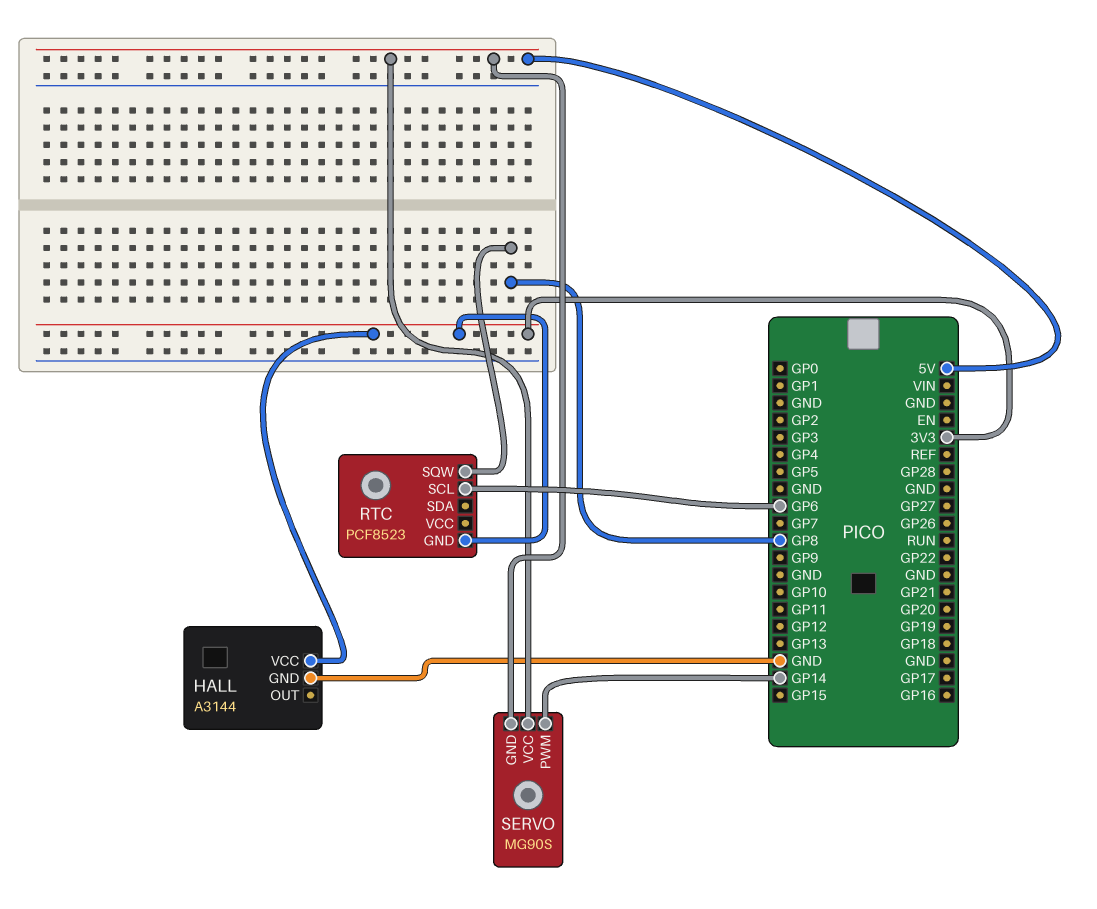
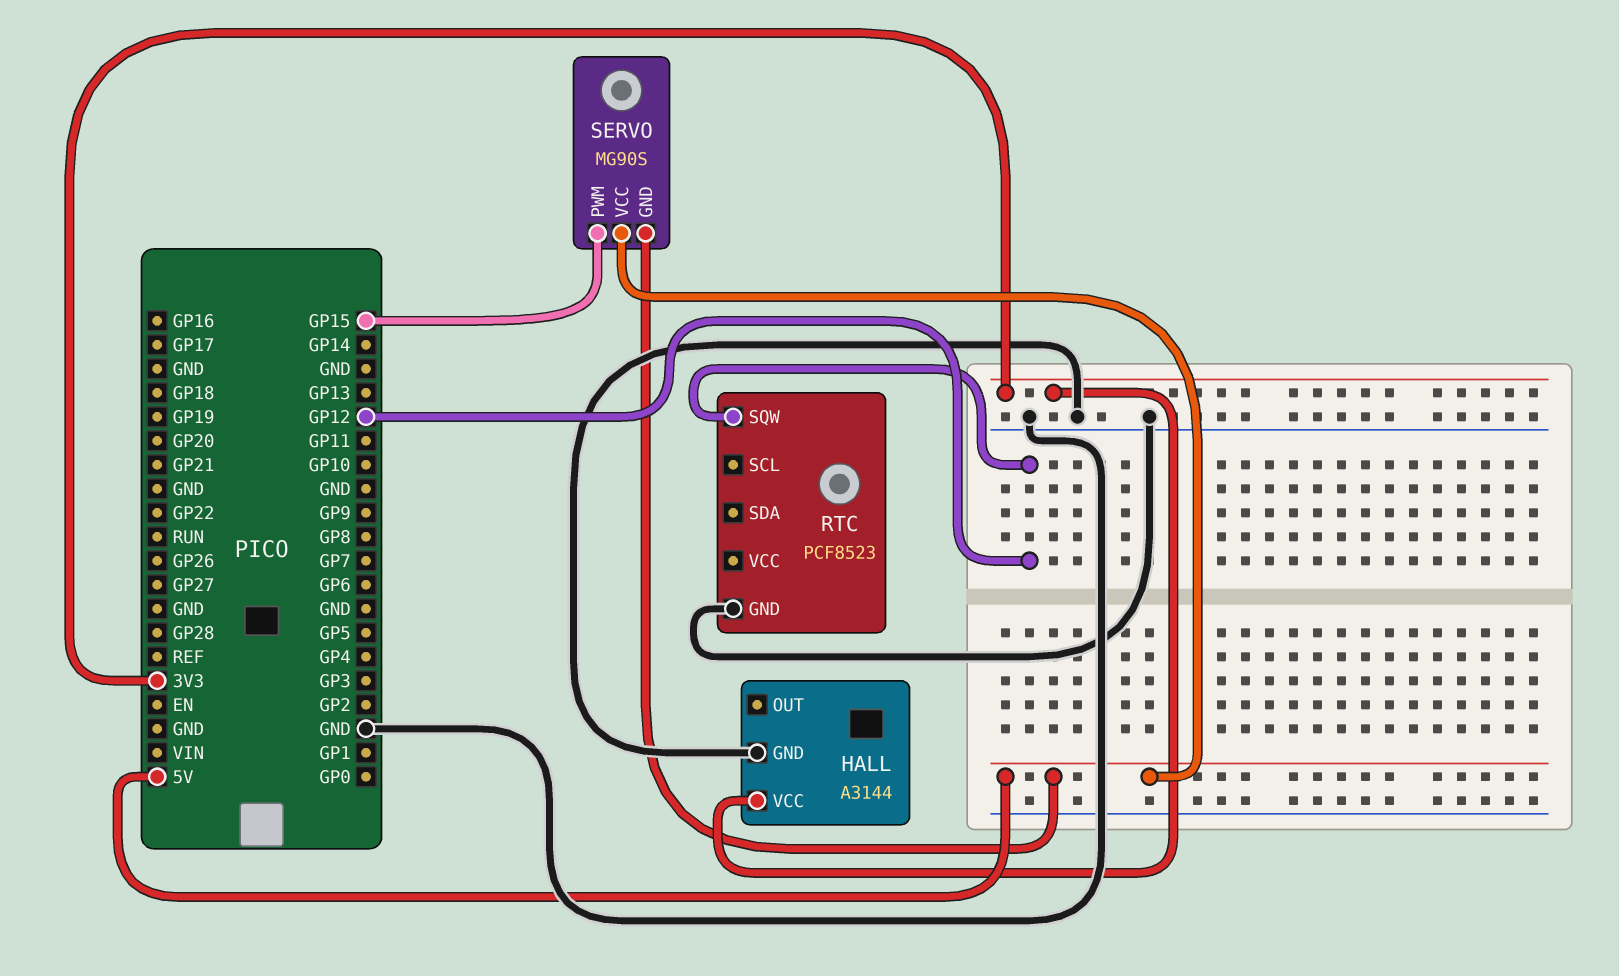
RTC pin GND: 3V3 -> GND
RTC pin SCL: GP6 -> none
RTC pin SQW: GP8 -> GP12
SERVO pin PWM: GP14 -> GP15

